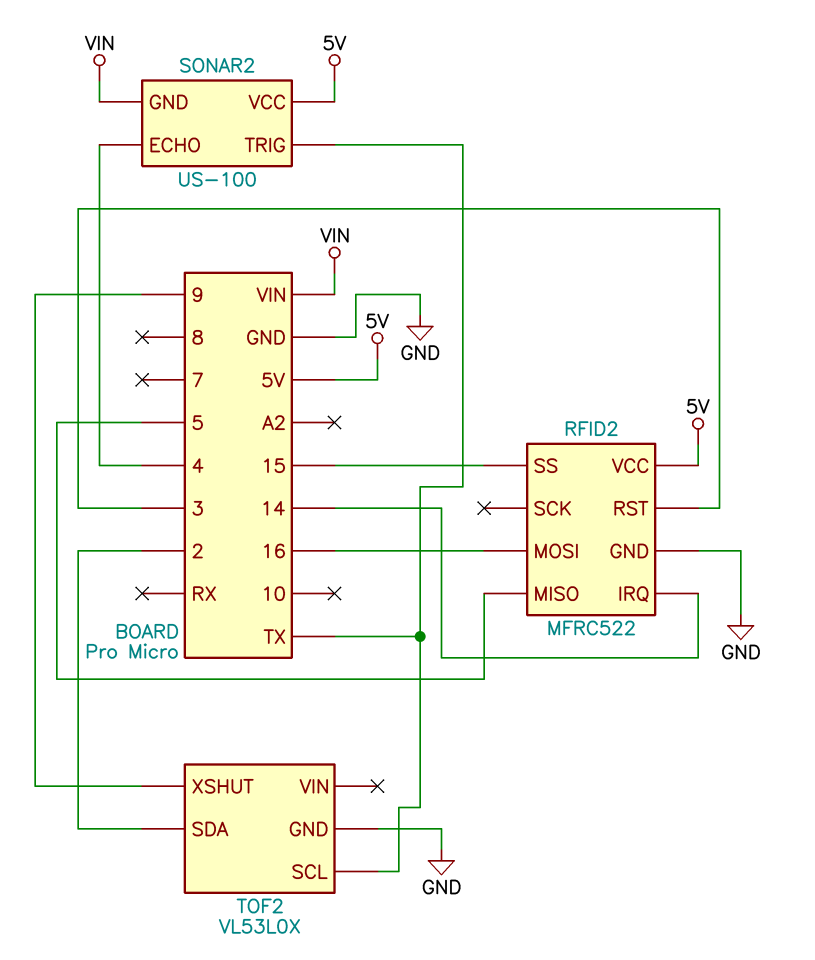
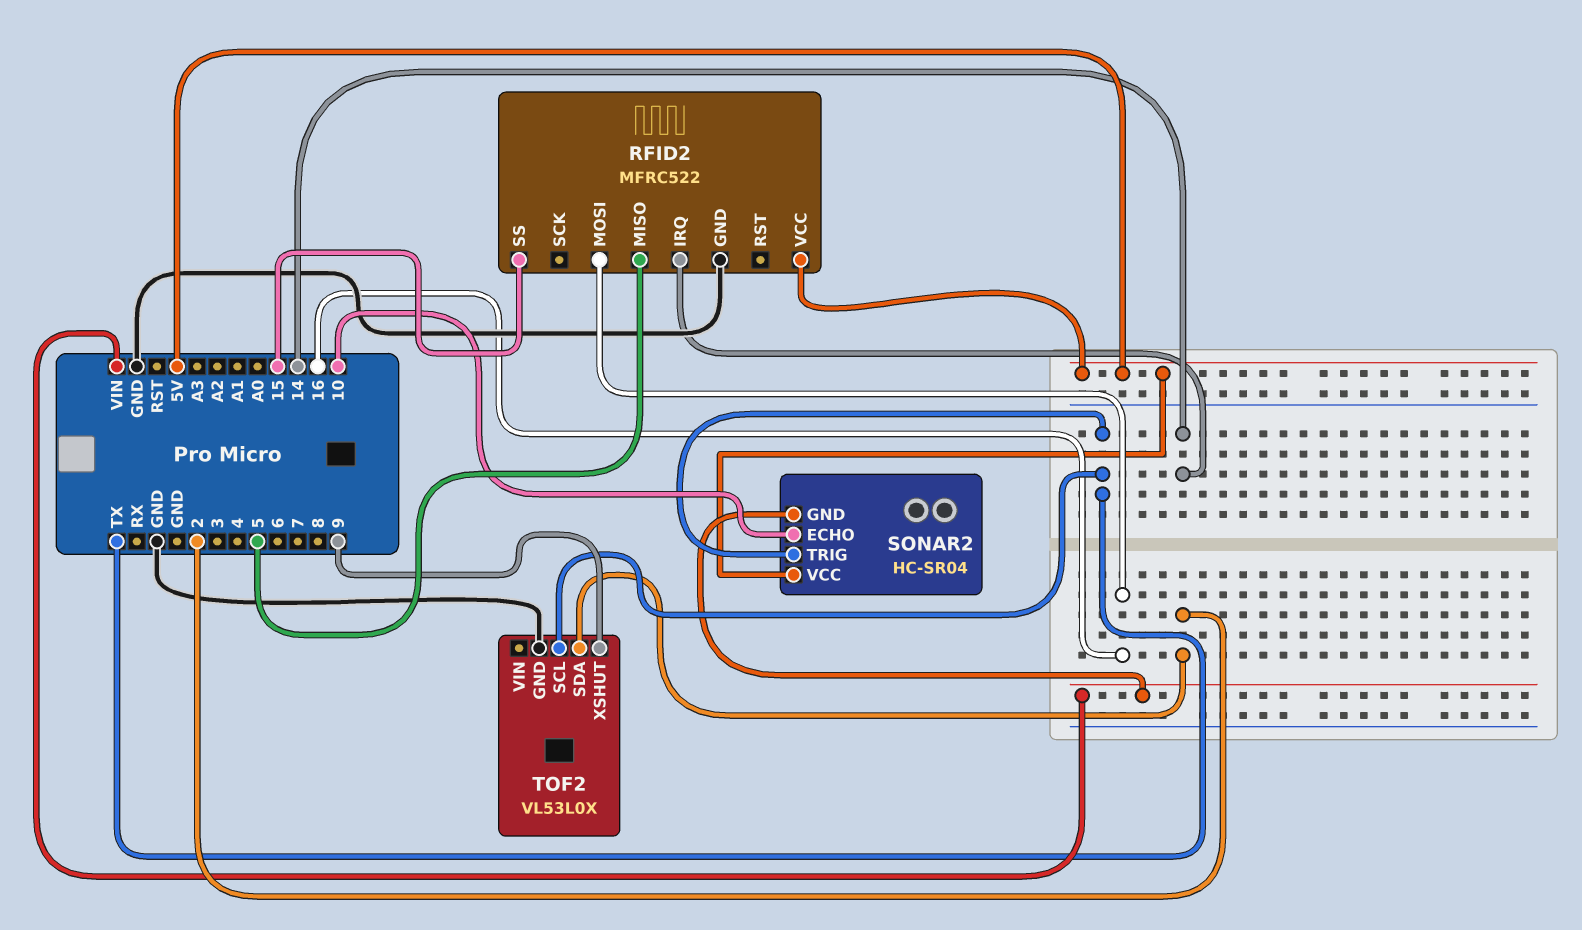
RFID2 pin RST: 3 -> none
SONAR2: US-100 -> HC-SR04
SONAR2 pin ECHO: 4 -> 10

